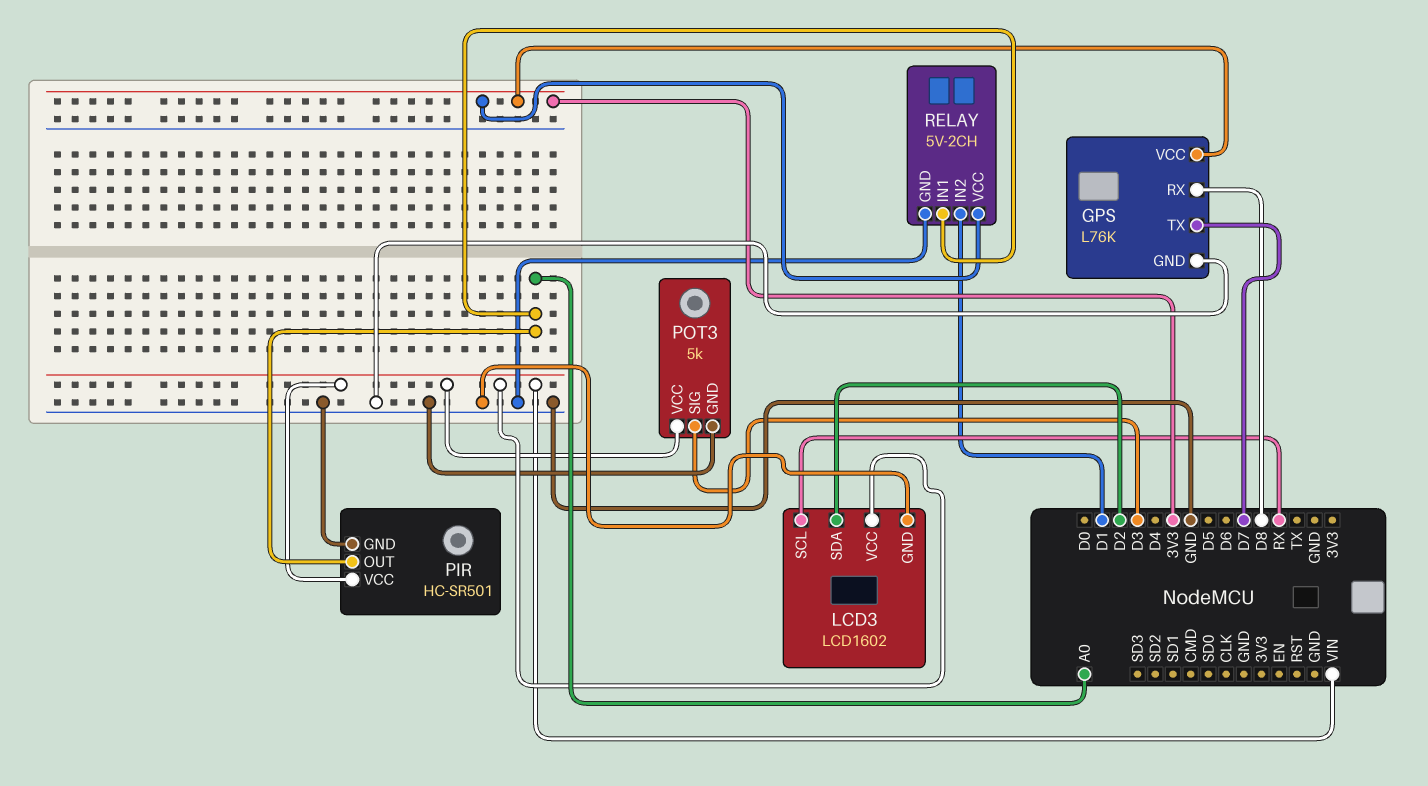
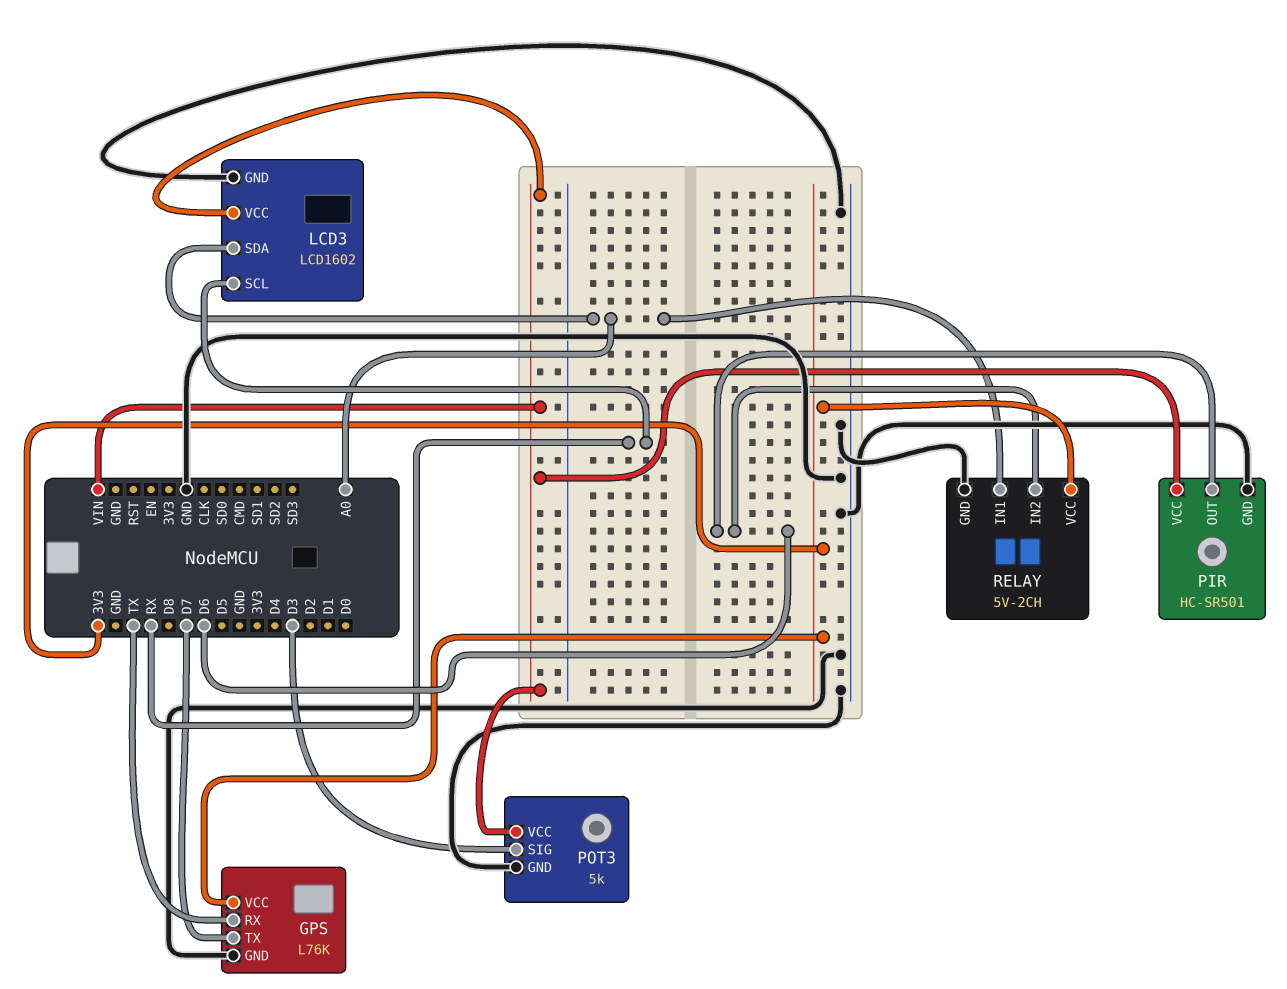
GPS pin RX: D8 -> TX
LCD3 pin SDA: D2 -> A0
PIR pin OUT: A0 -> D6
RELAY pin IN2: D1 -> D6

